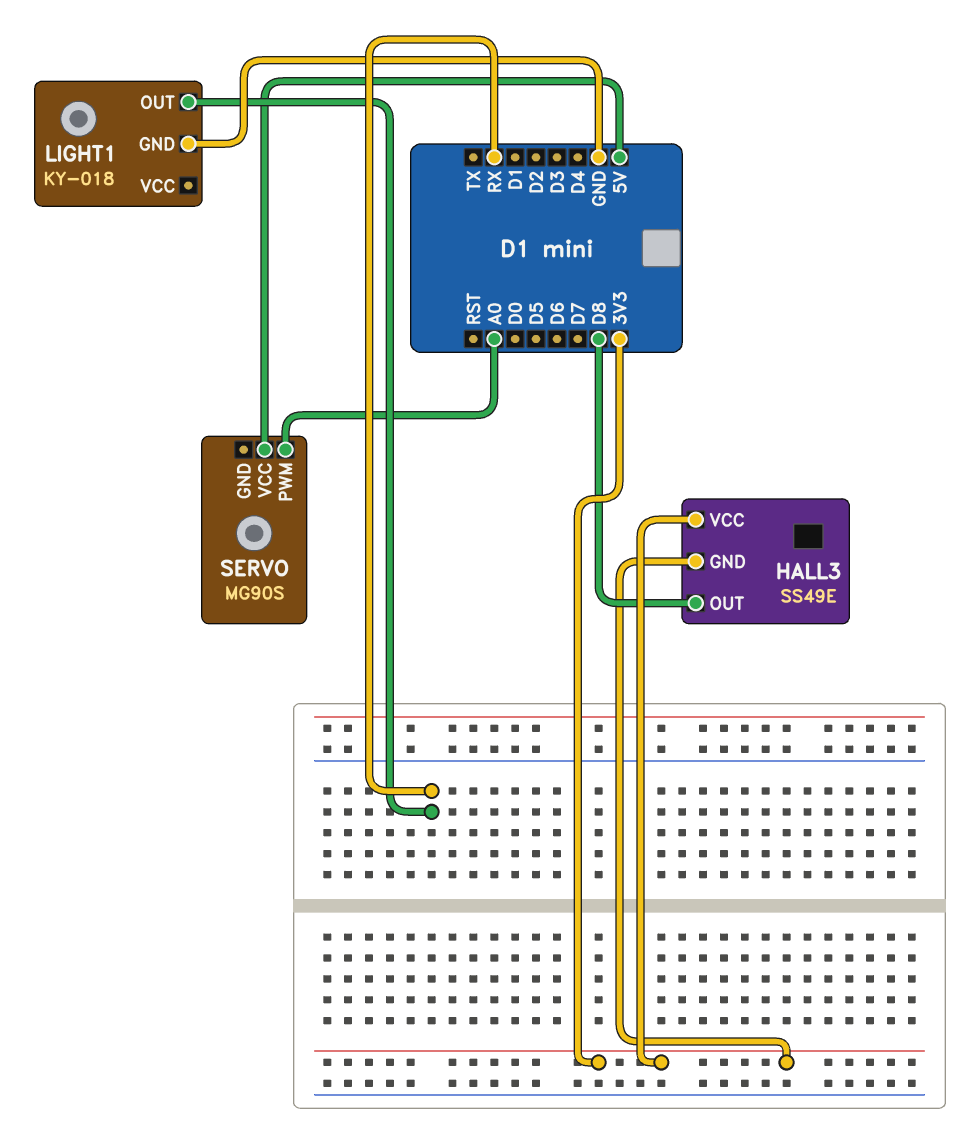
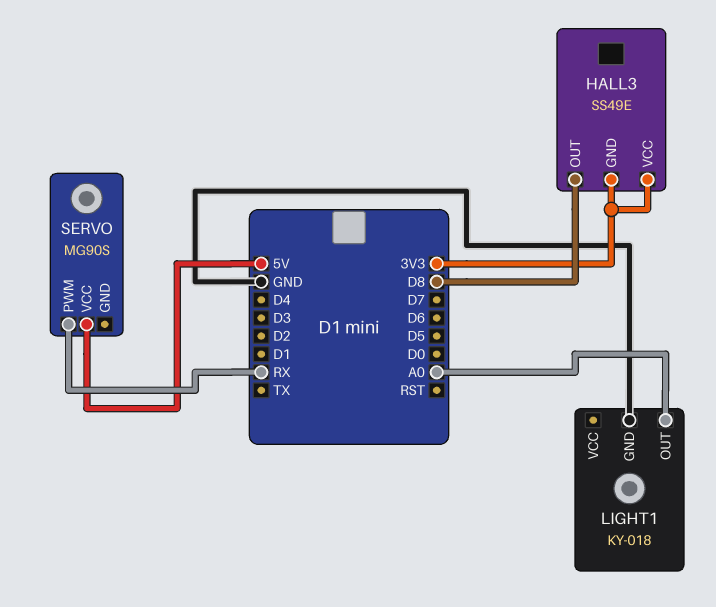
LIGHT1 pin OUT: RX -> A0
SERVO pin PWM: A0 -> RX

